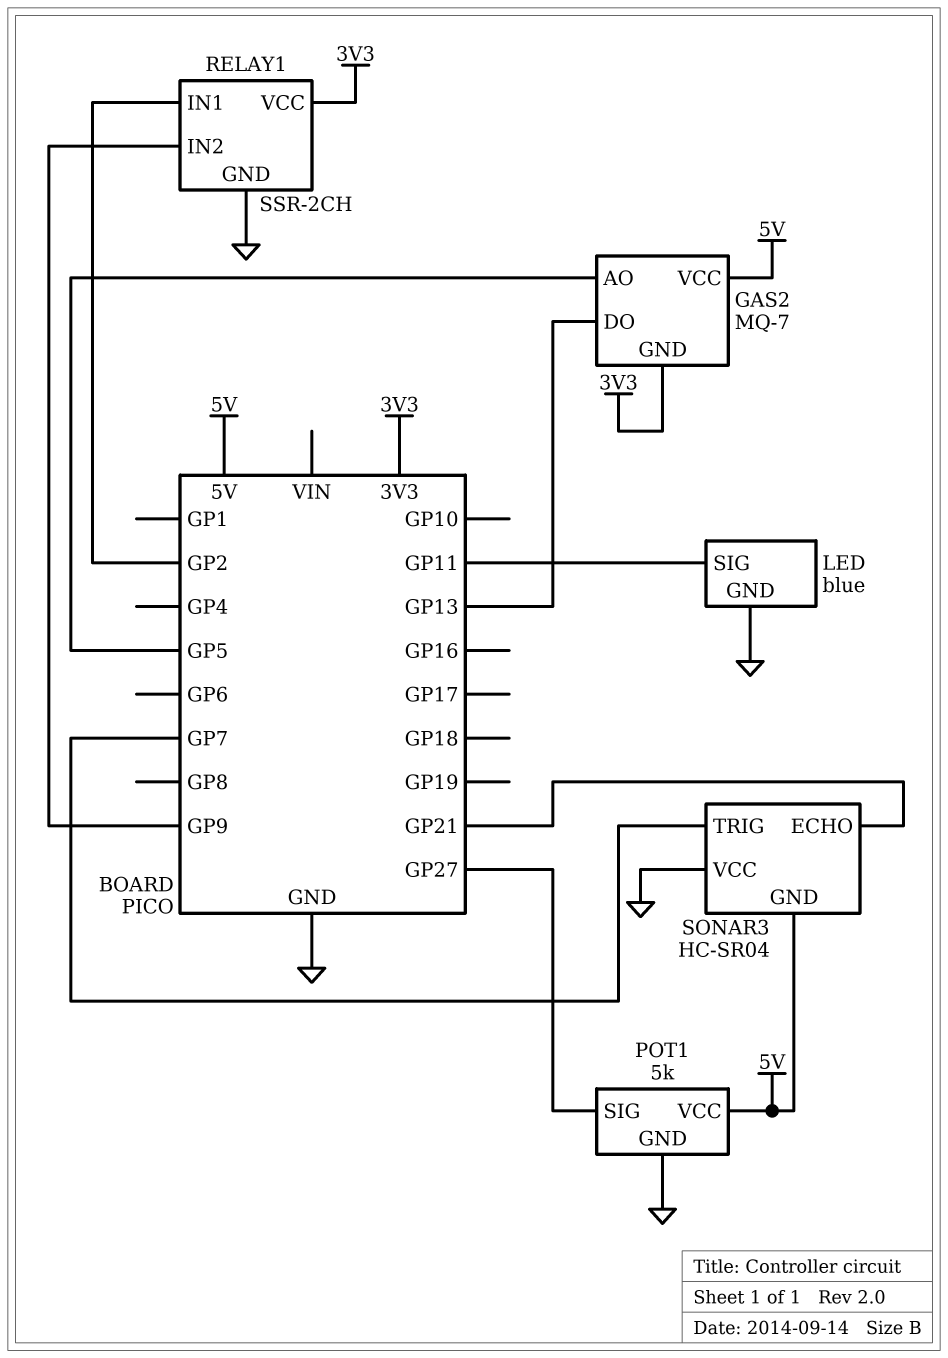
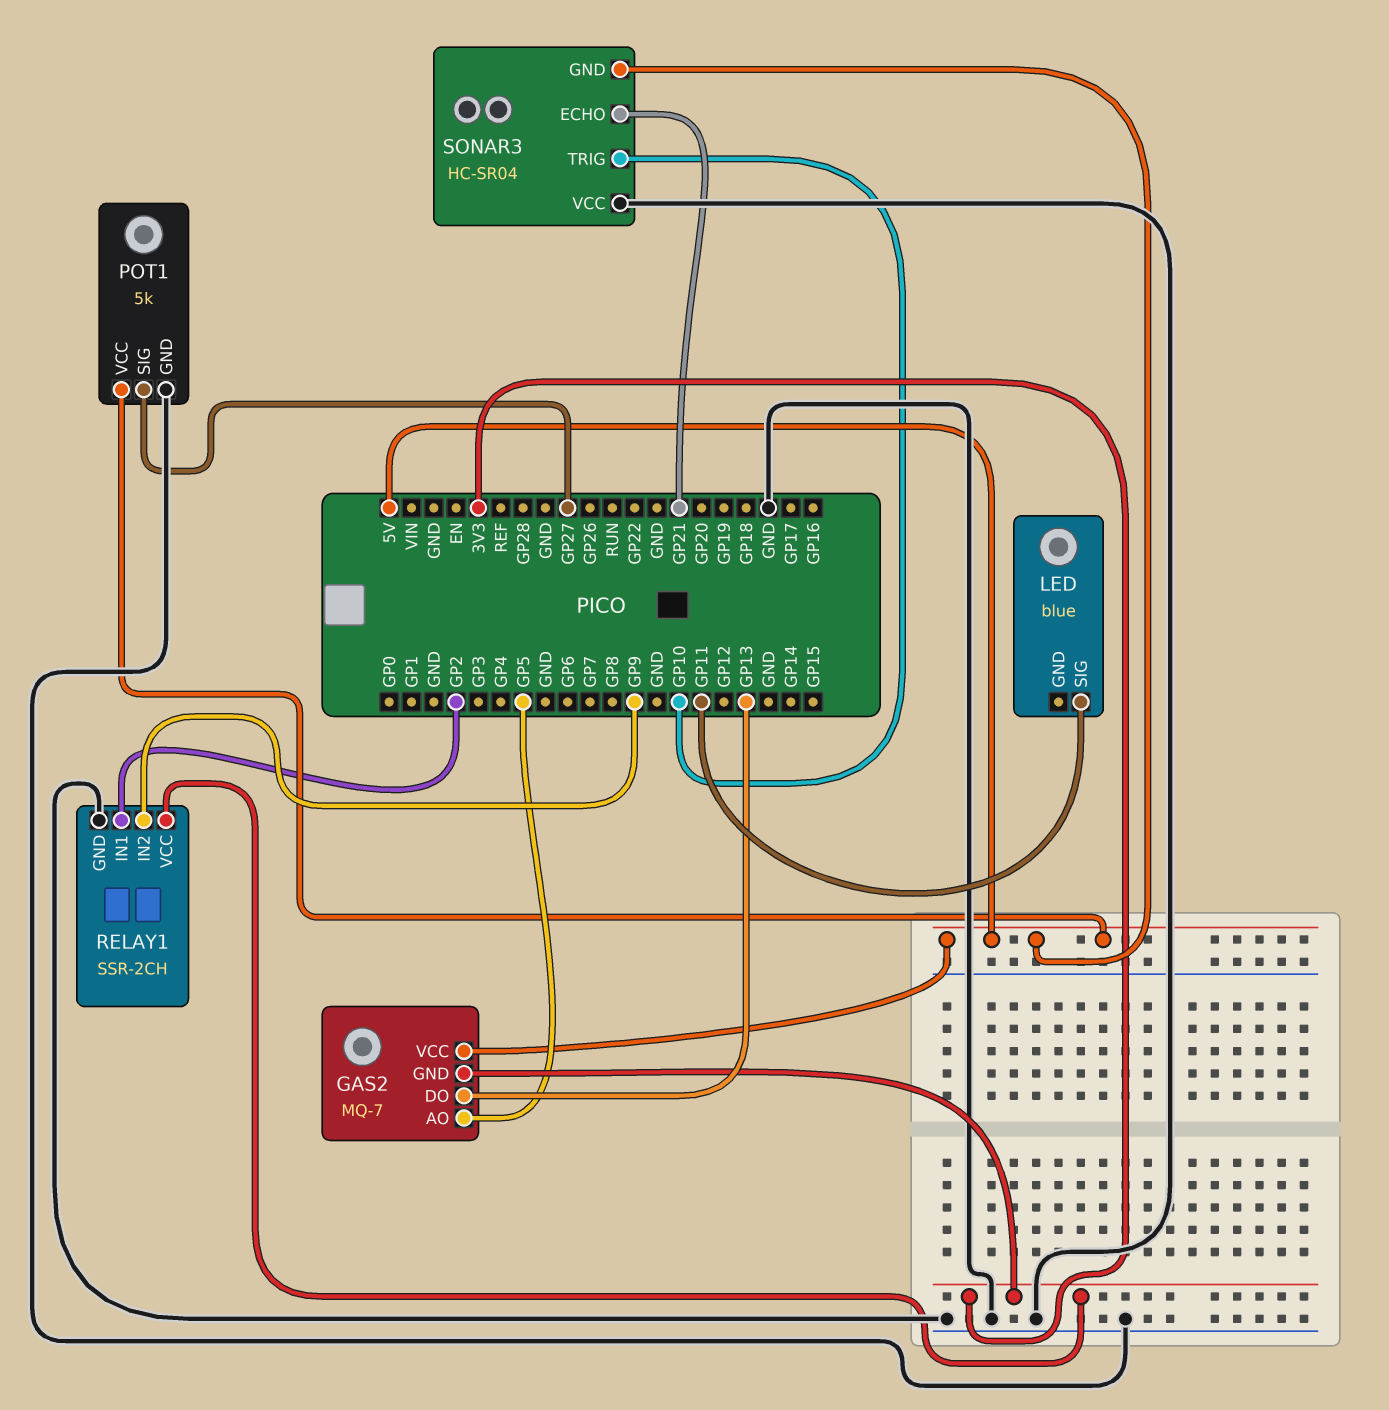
LED pin GND: GND -> none
SONAR3 pin TRIG: GP7 -> GP10

